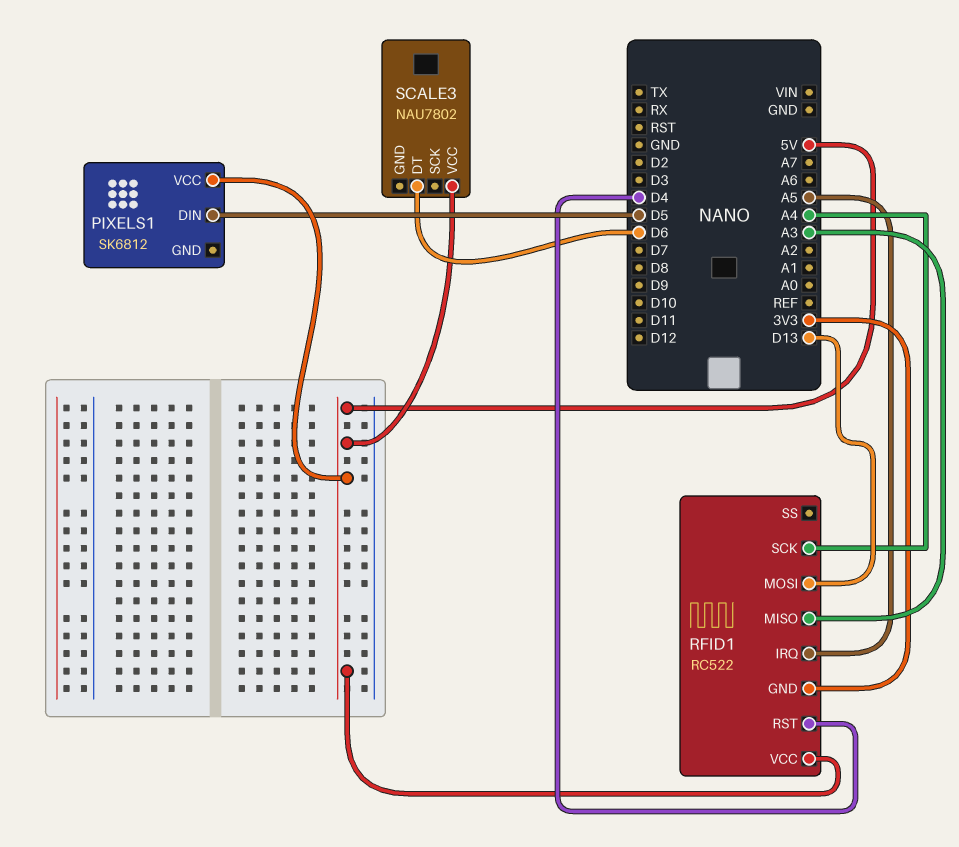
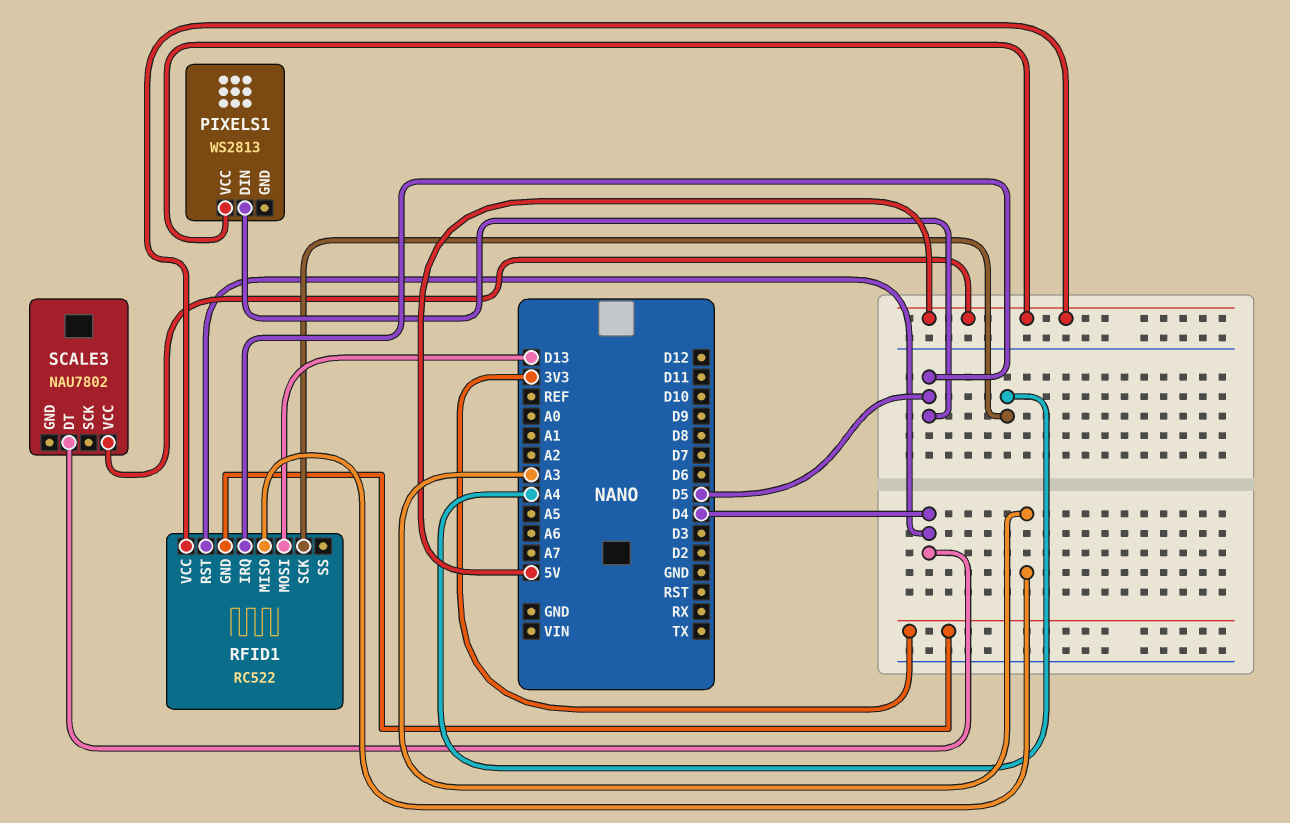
PIXELS1: SK6812 -> WS2813
RFID1 pin IRQ: A5 -> D5
SCALE3 pin DT: D6 -> D4

